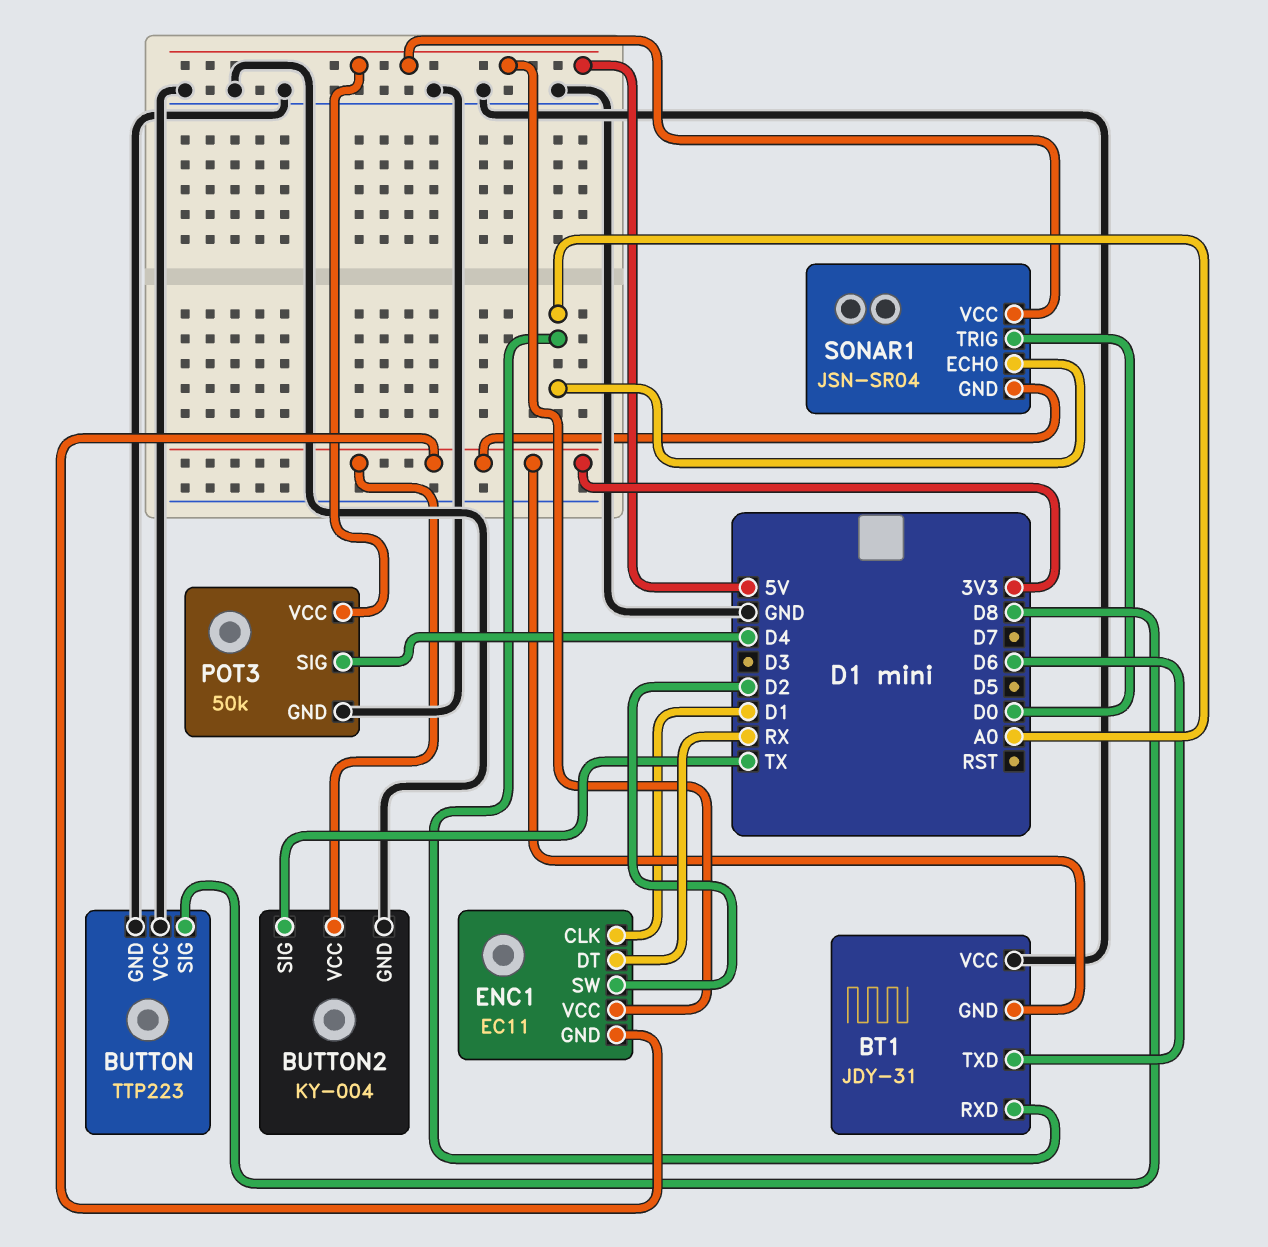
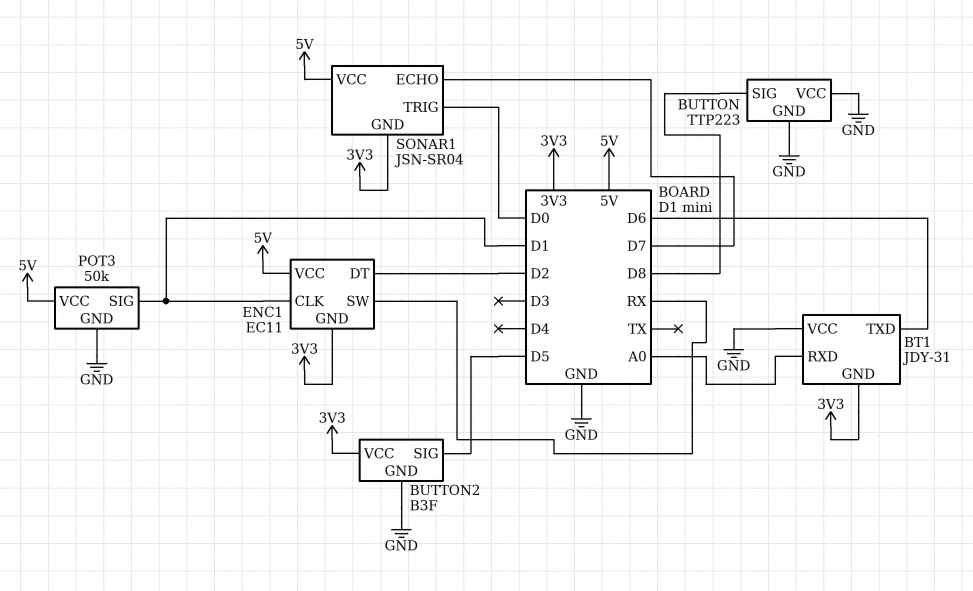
BUTTON2: KY-004 -> B3F
BUTTON2 pin SIG: TX -> D5
ENC1 pin DT: RX -> D2
ENC1 pin SW: D2 -> RX
POT3 pin SIG: D4 -> D1
SONAR1 pin ECHO: A0 -> D7

